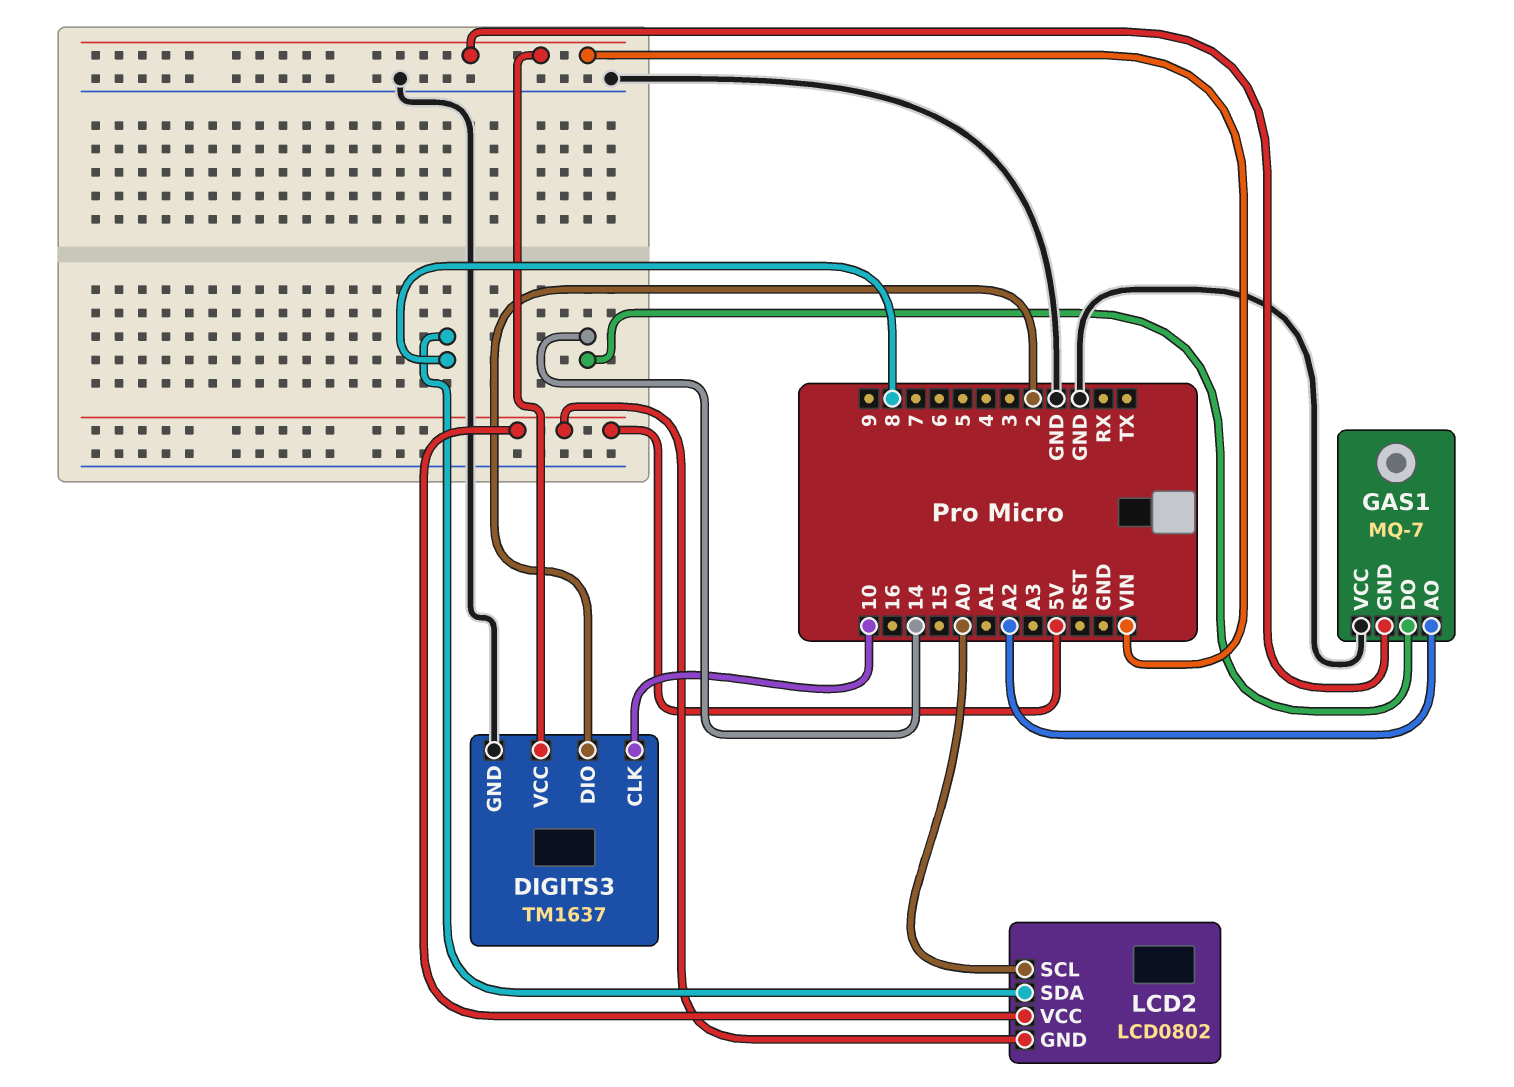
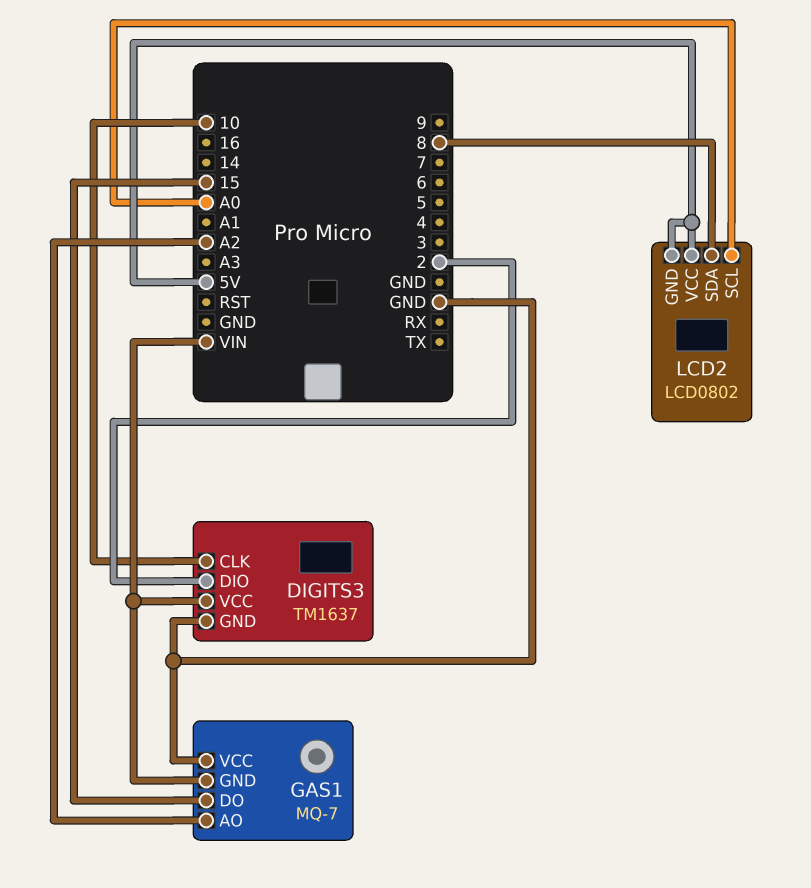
GAS1 pin DO: 14 -> 15

